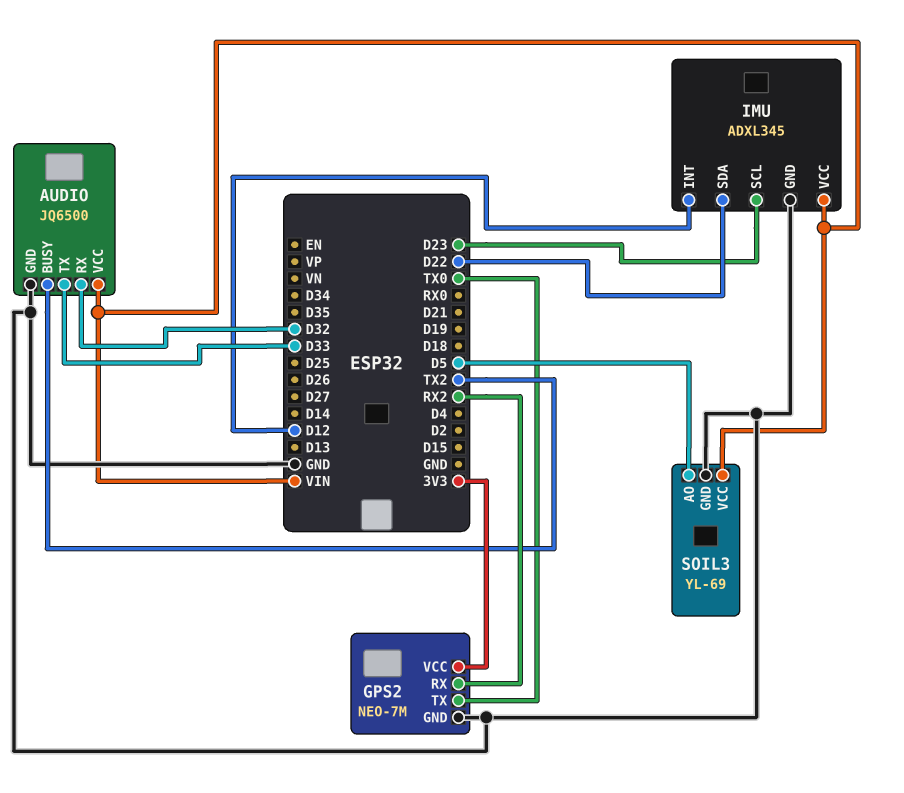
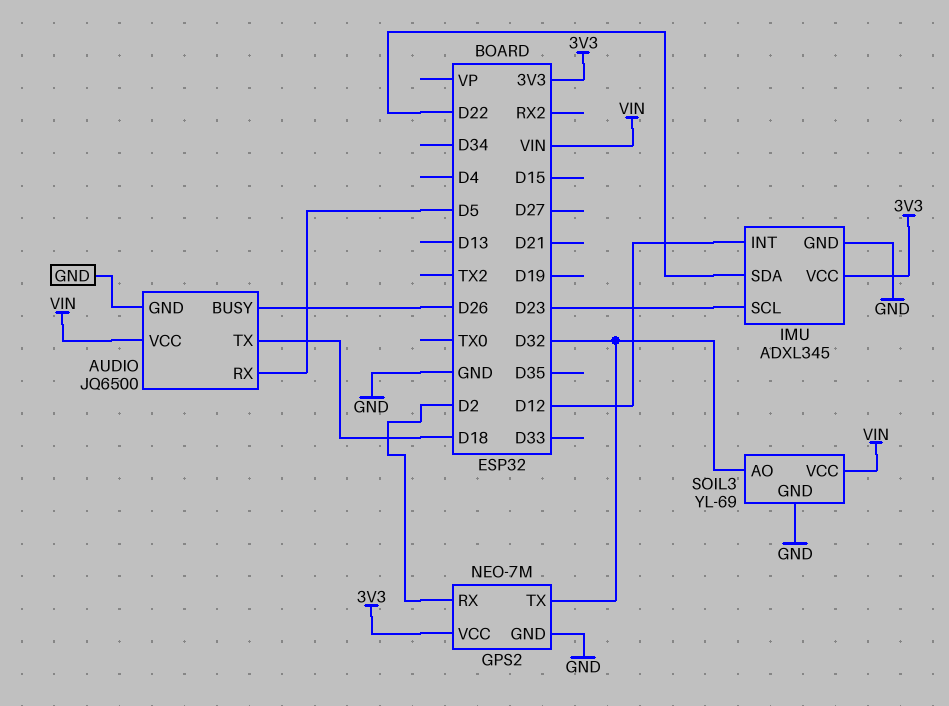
AUDIO pin BUSY: TX2 -> D26
AUDIO pin RX: D32 -> D5
AUDIO pin TX: D33 -> D18
GPS2 pin RX: RX2 -> D2
GPS2 pin TX: TX0 -> D32
IMU pin VCC: VIN -> 3V3
SOIL3 pin AO: D5 -> D32

